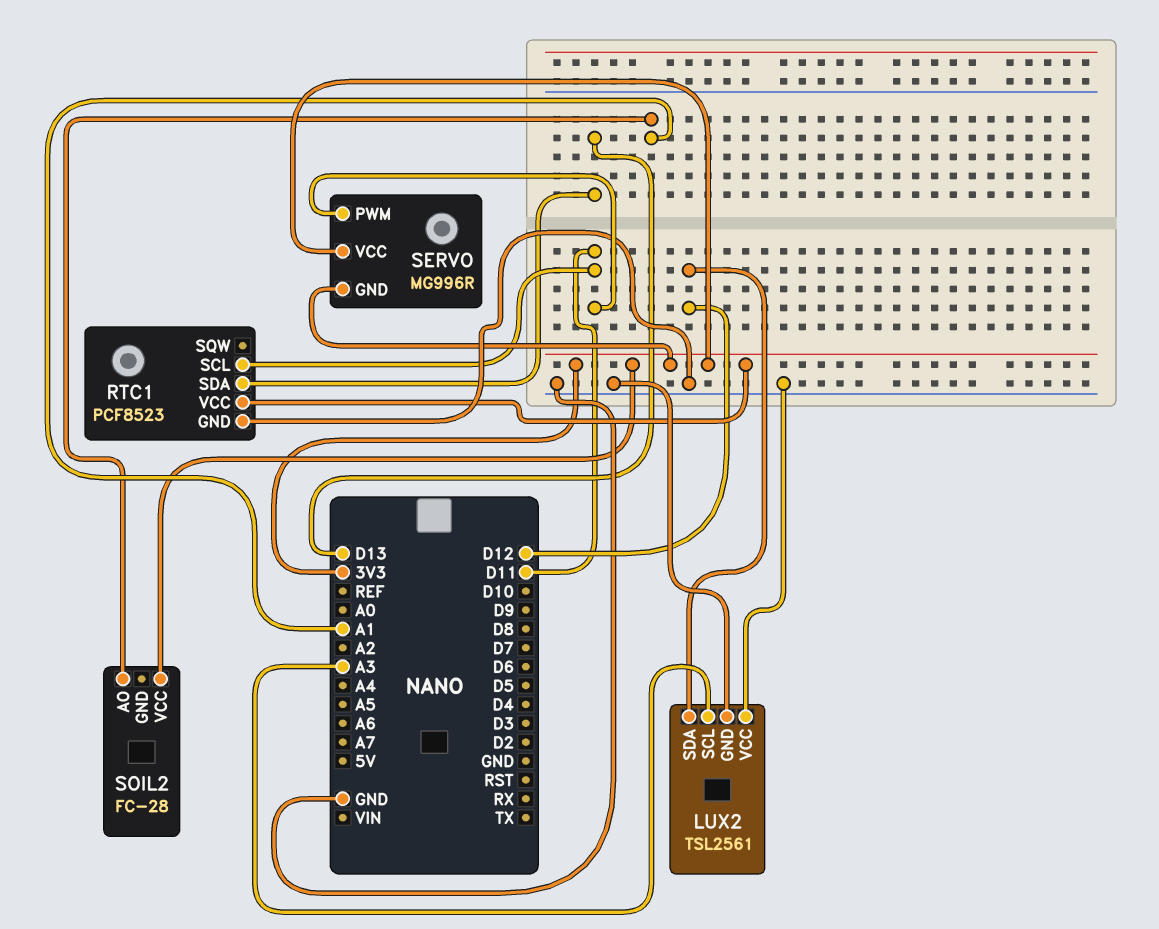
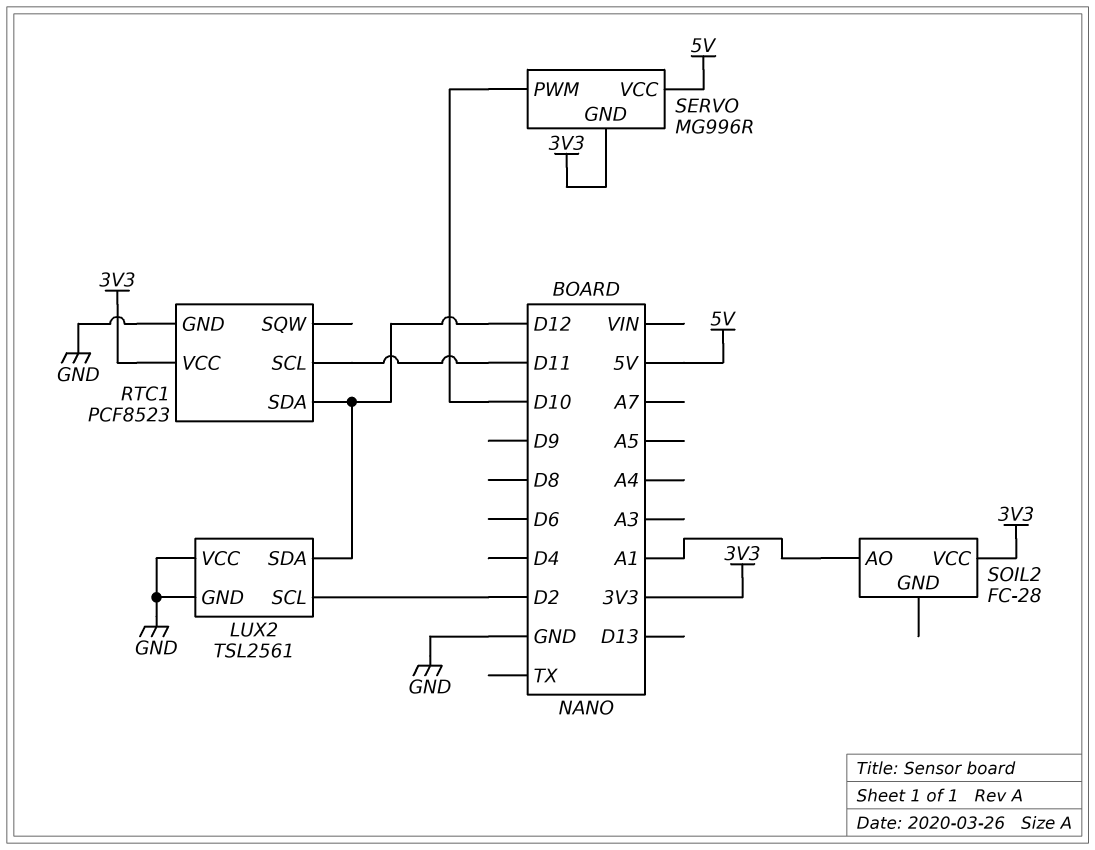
LUX2 pin SCL: A3 -> D2
RTC1 pin SDA: D13 -> D12
SERVO pin PWM: D11 -> D10
SERVO pin VCC: 3V3 -> 5V

